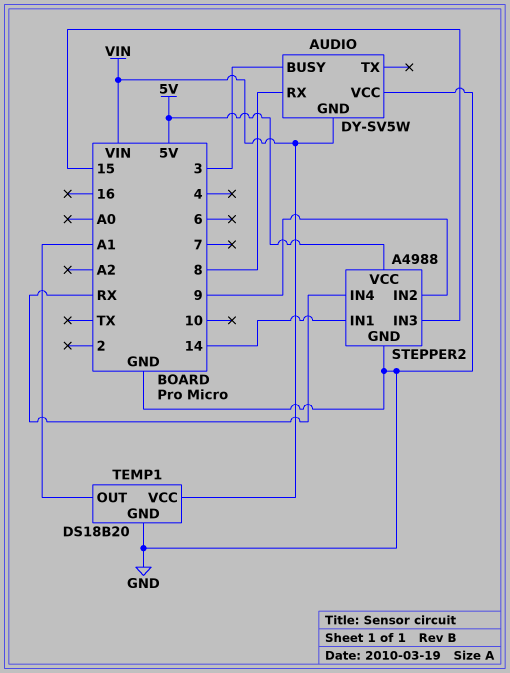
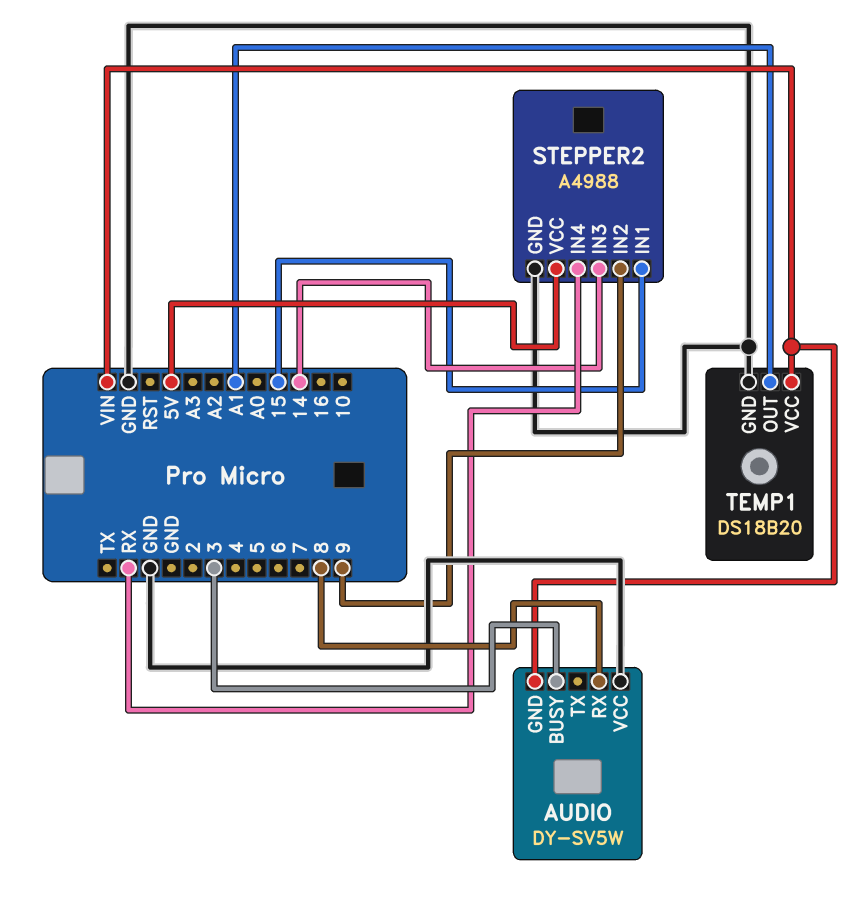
STEPPER2 pin IN1: 14 -> 15
STEPPER2 pin IN3: 15 -> 14

